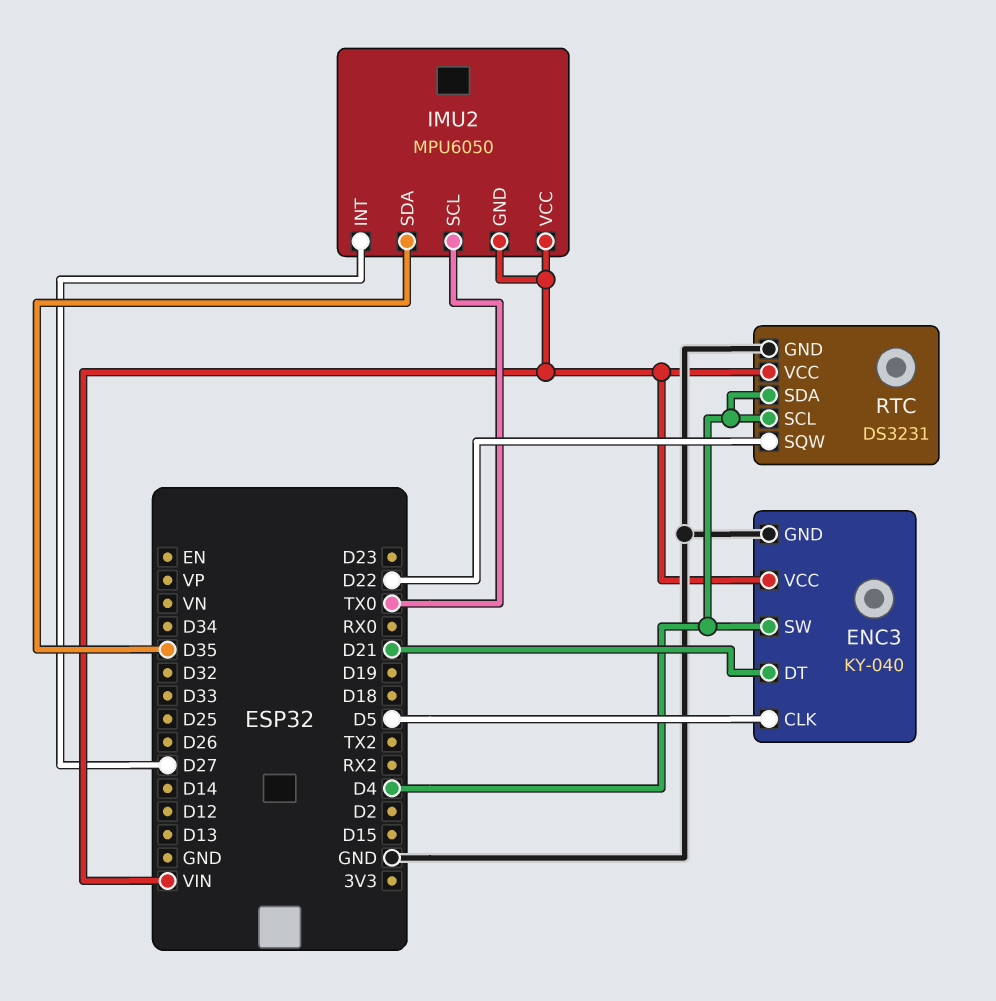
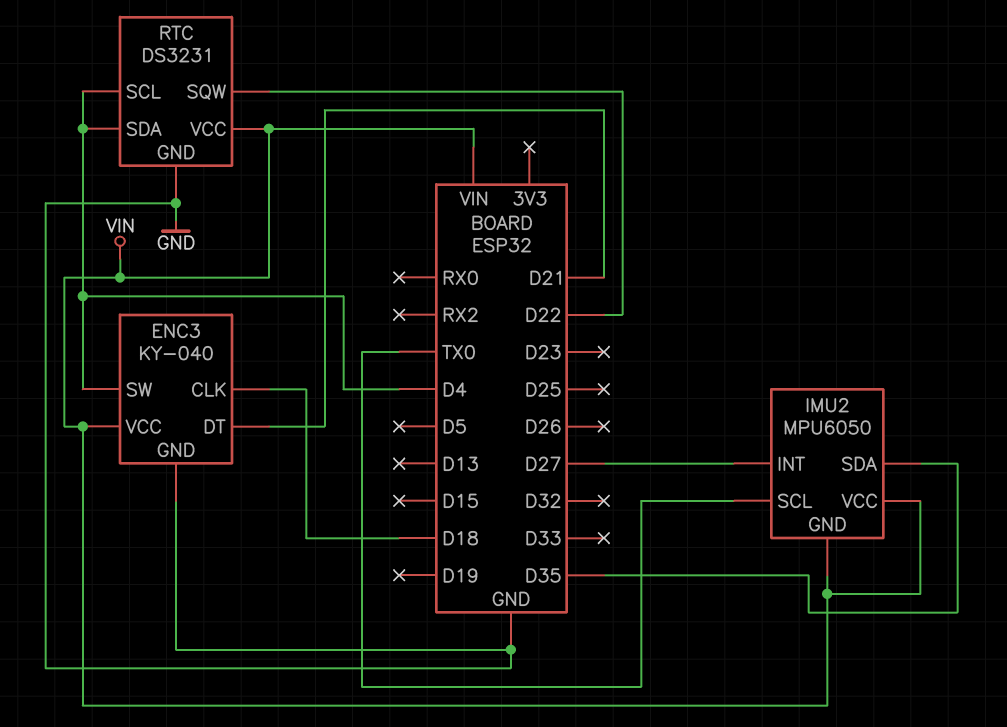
ENC3 pin CLK: D5 -> D18

